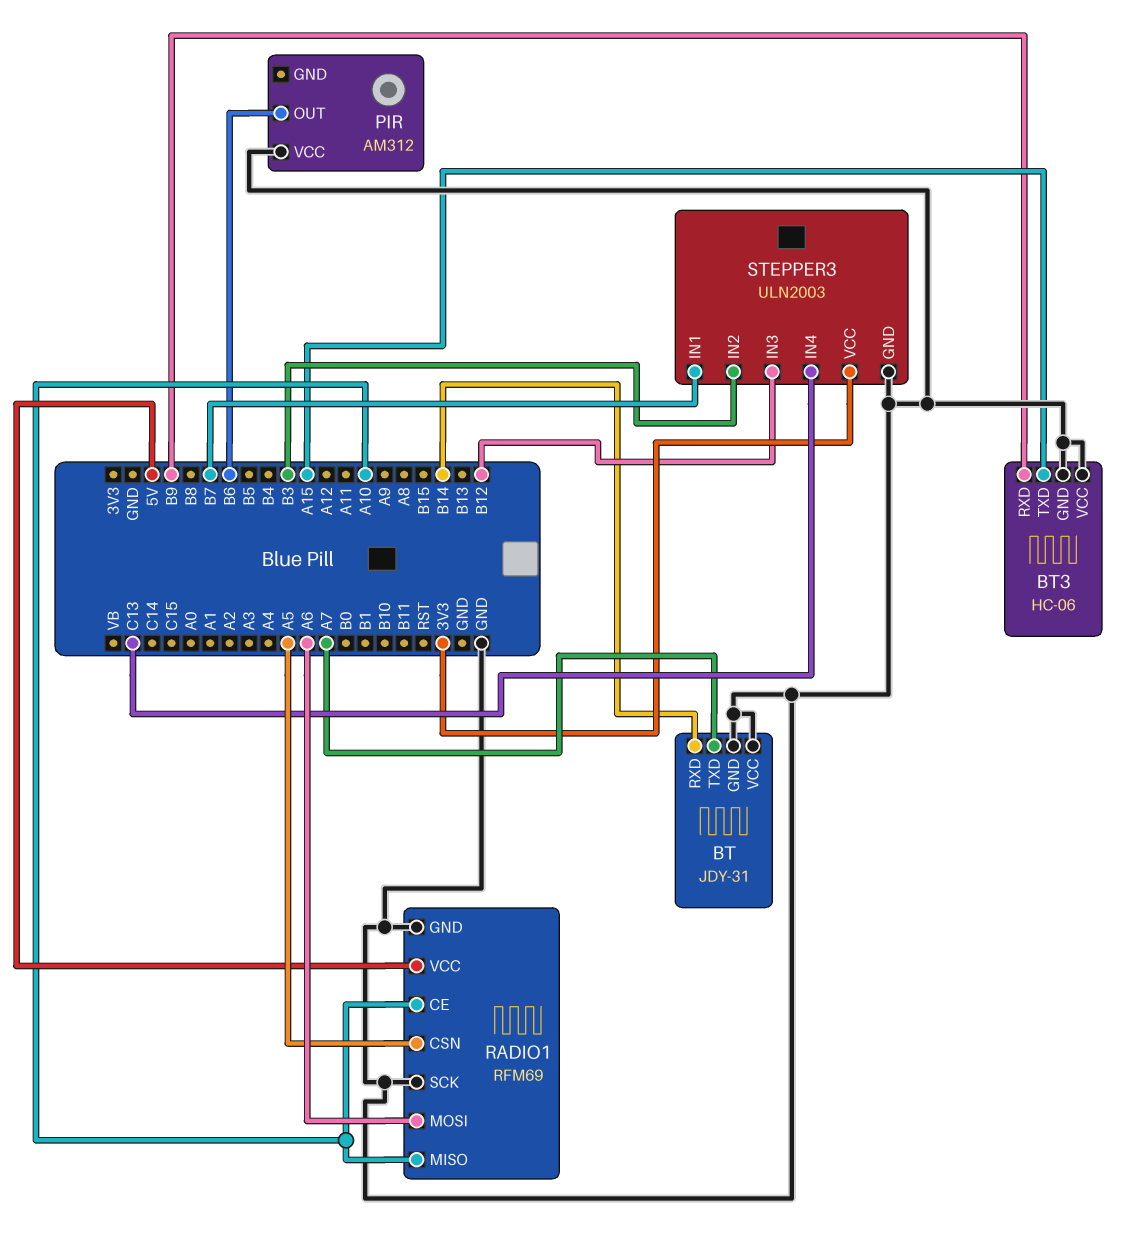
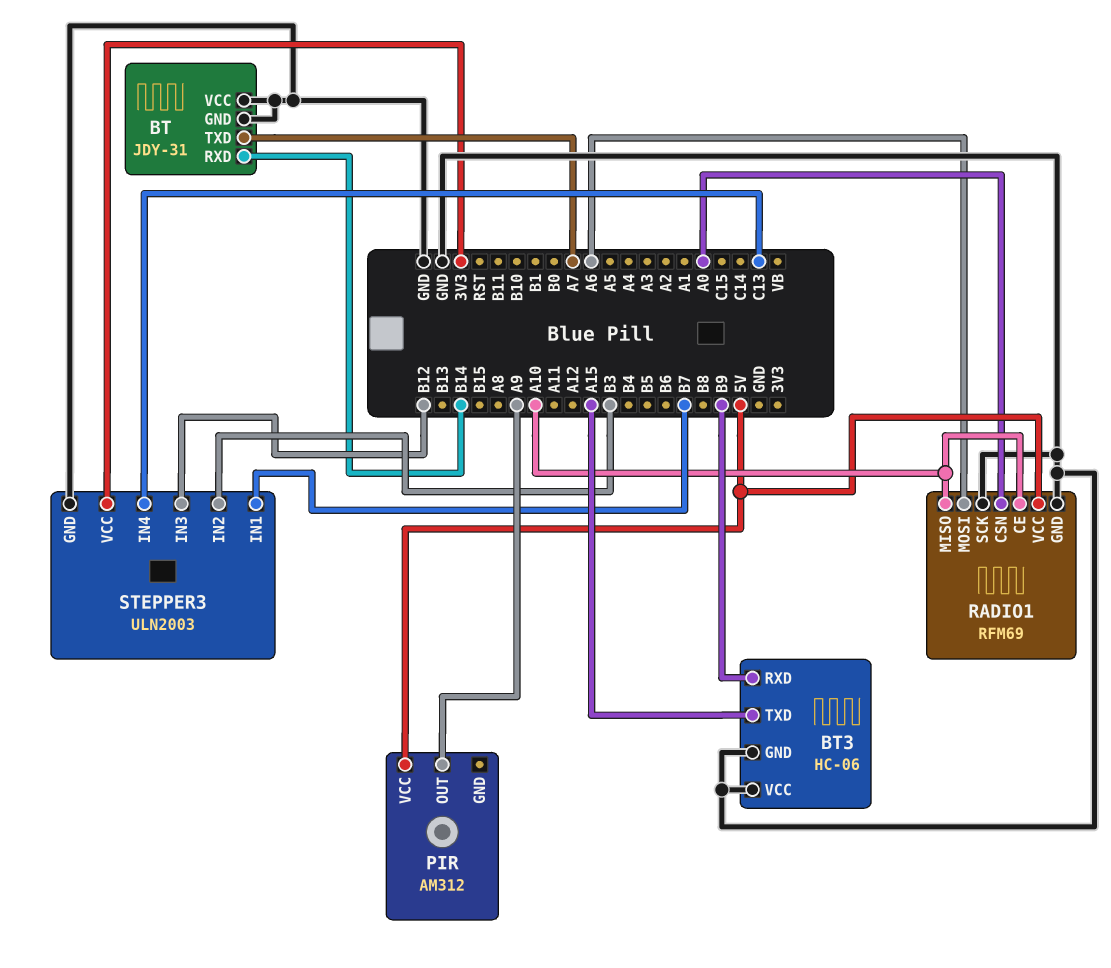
PIR pin OUT: B6 -> A9
PIR pin VCC: GND -> 5V
RADIO1 pin CSN: A5 -> A0

